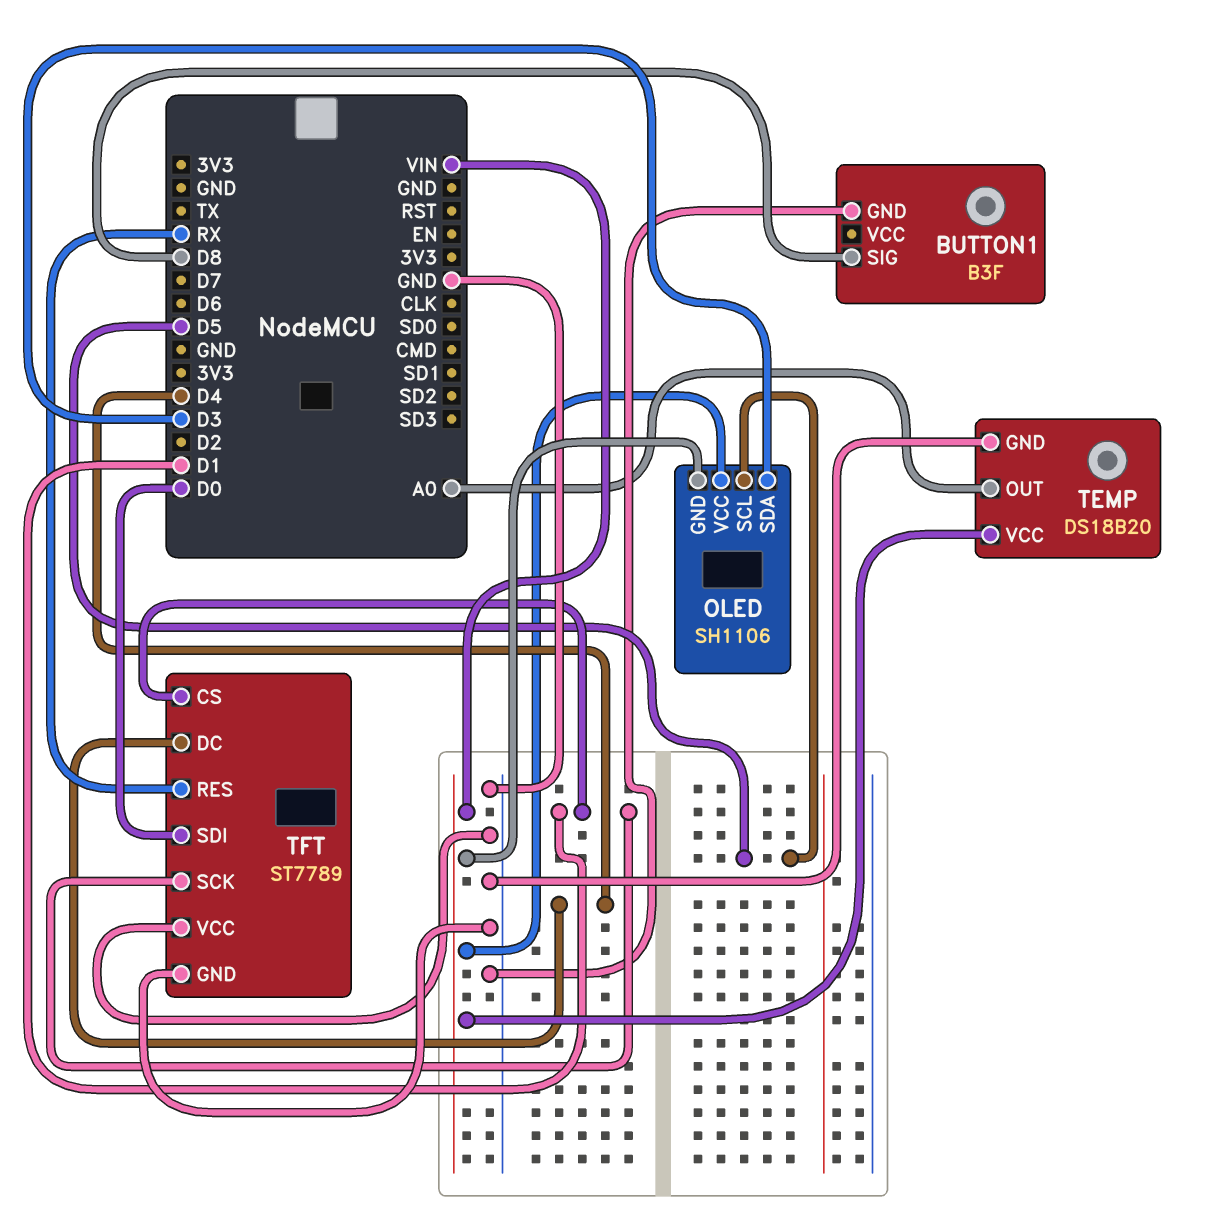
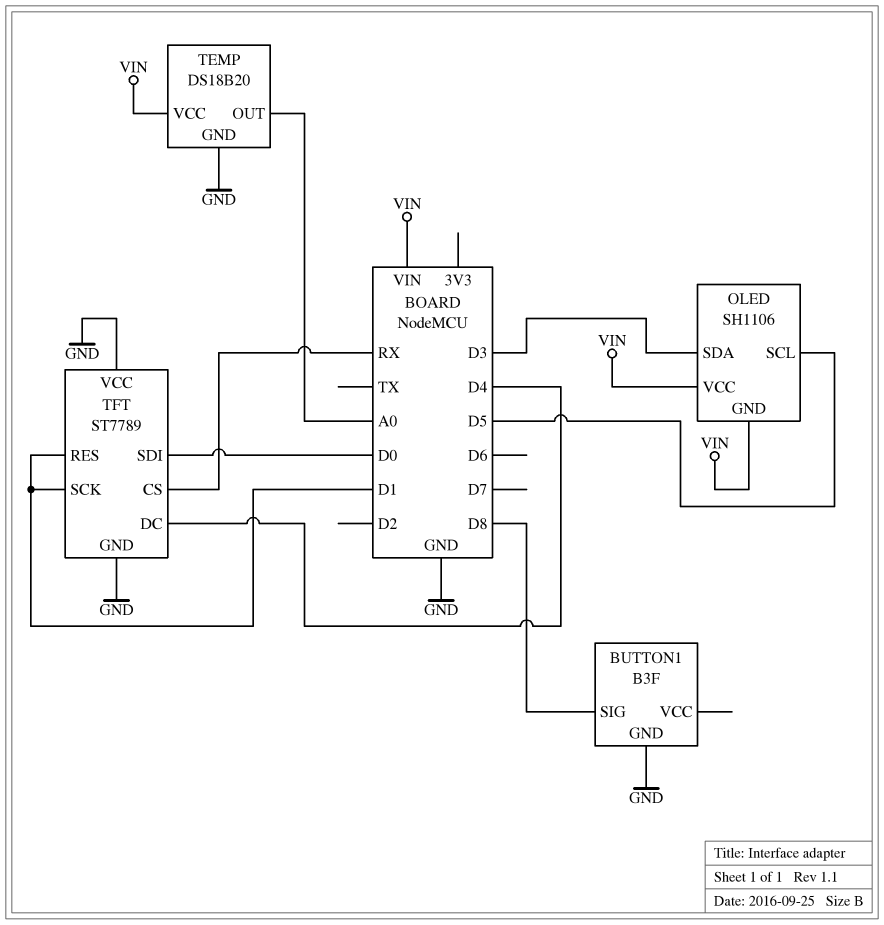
TFT pin CS: D1 -> RX
TFT pin RES: RX -> D1

